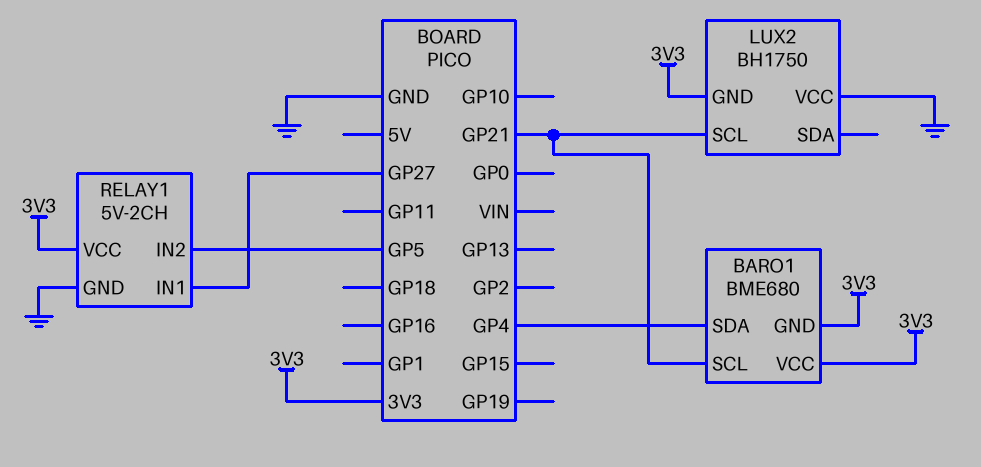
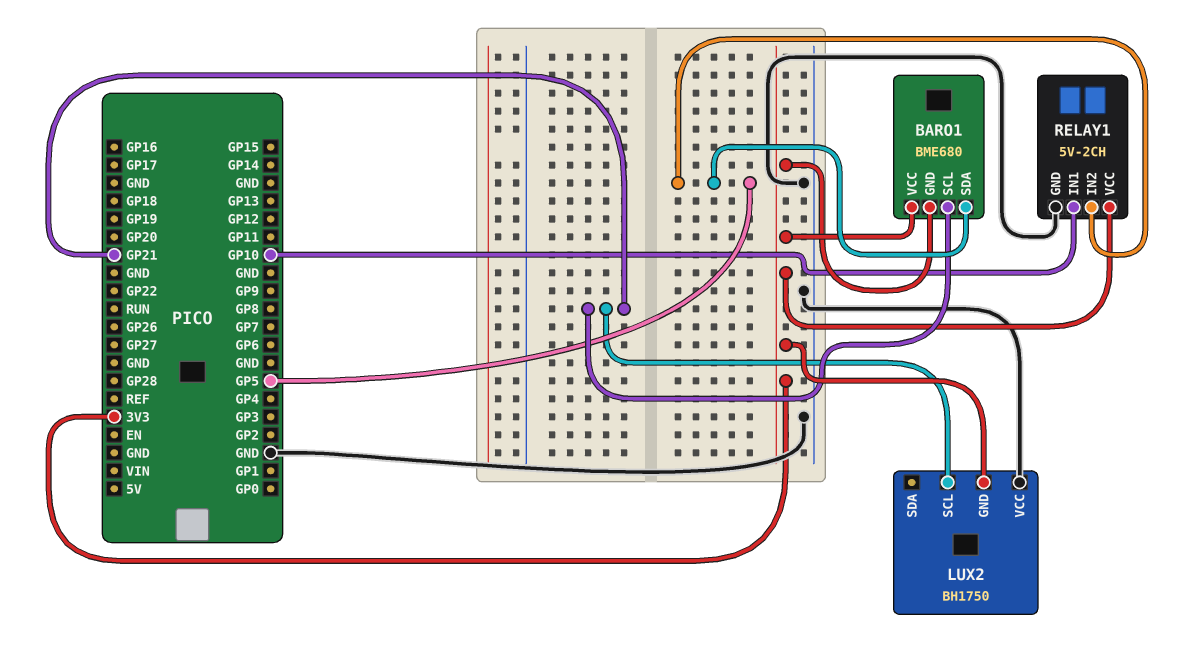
BARO1 pin SDA: GP4 -> GP5
RELAY1 pin IN1: GP27 -> GP10

